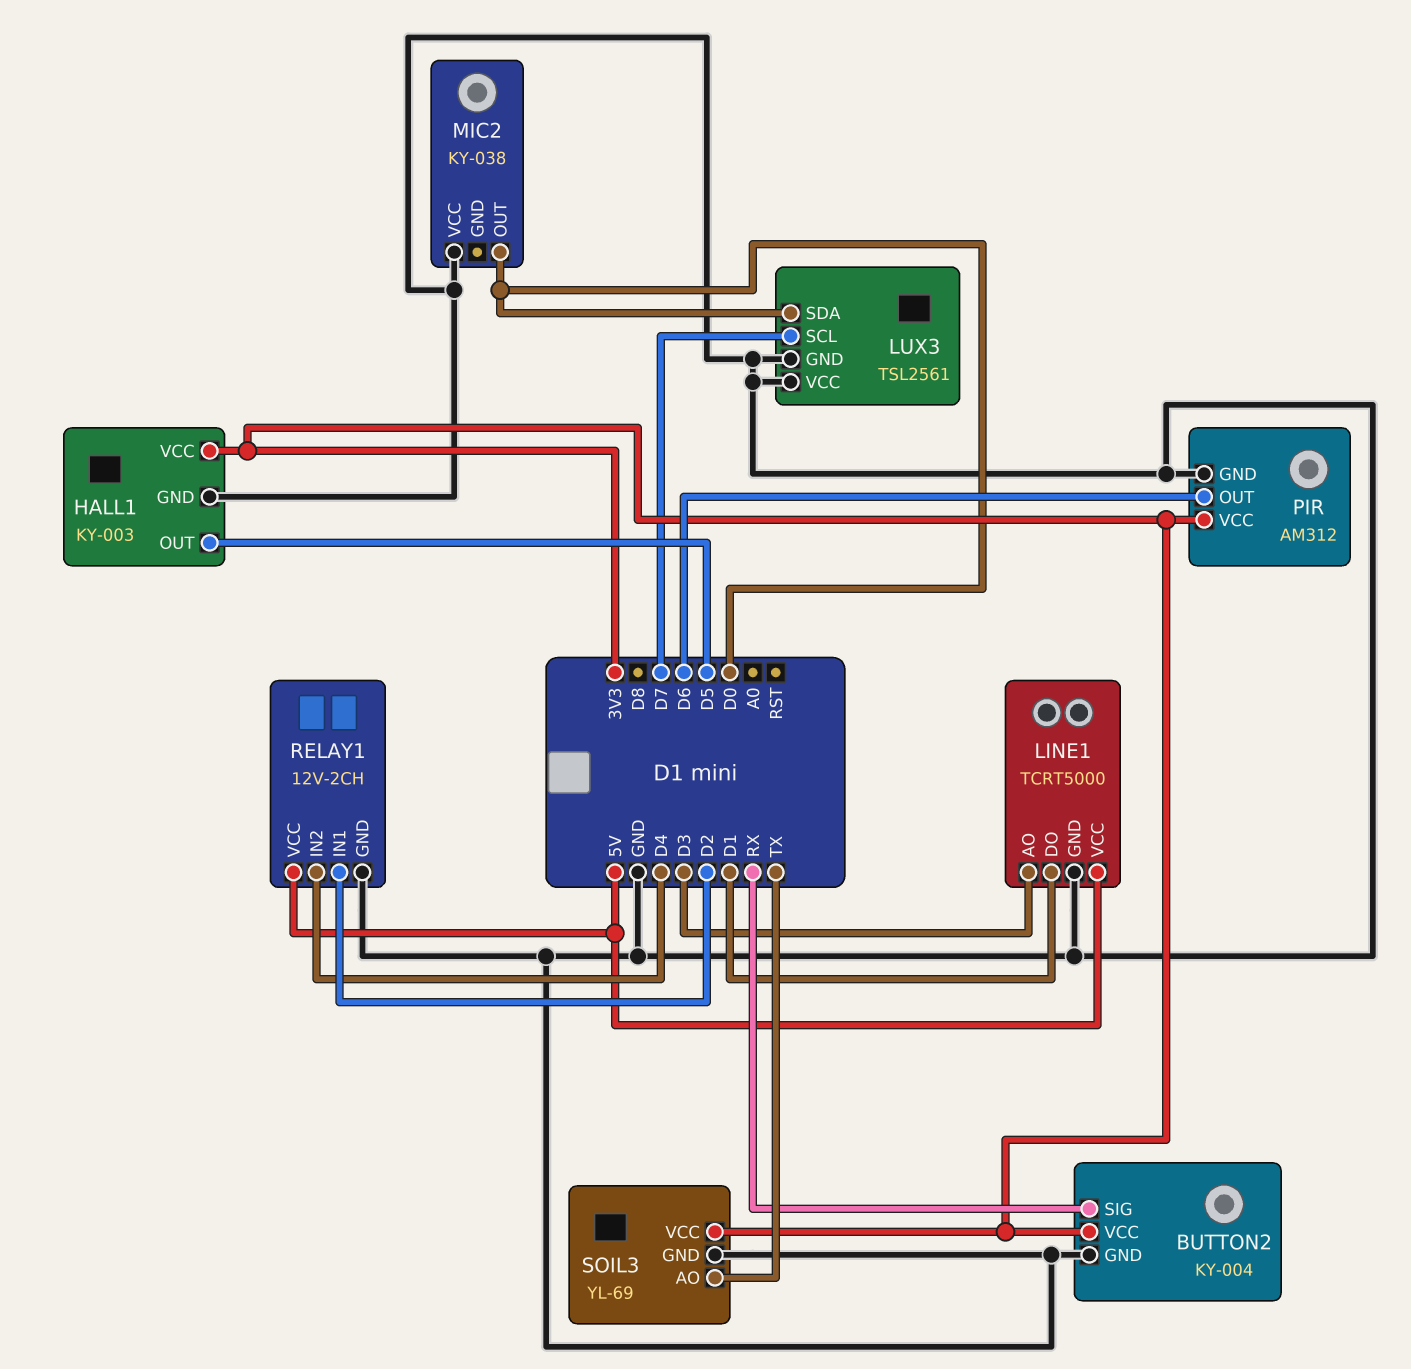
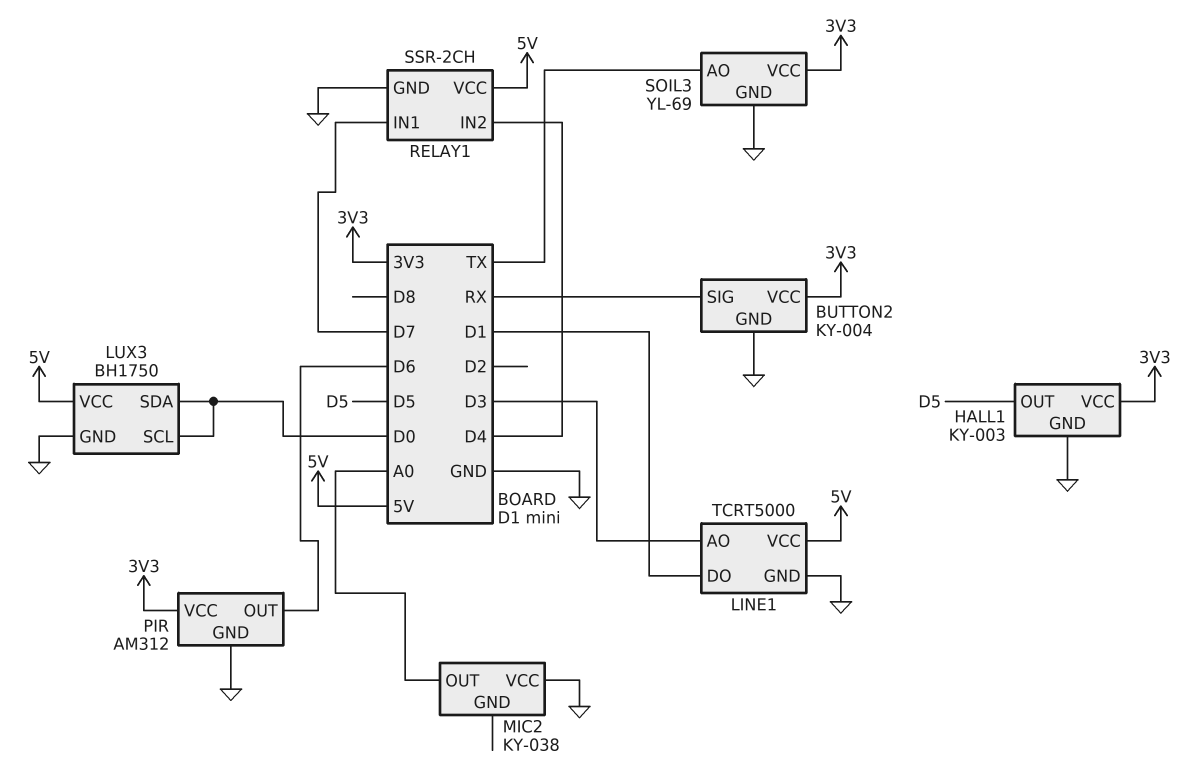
LUX3: TSL2561 -> BH1750
LUX3 pin SCL: D7 -> D0
LUX3 pin VCC: GND -> 5V
MIC2 pin OUT: D0 -> A0
RELAY1: 12V-2CH -> SSR-2CH
RELAY1 pin IN1: D2 -> D7

